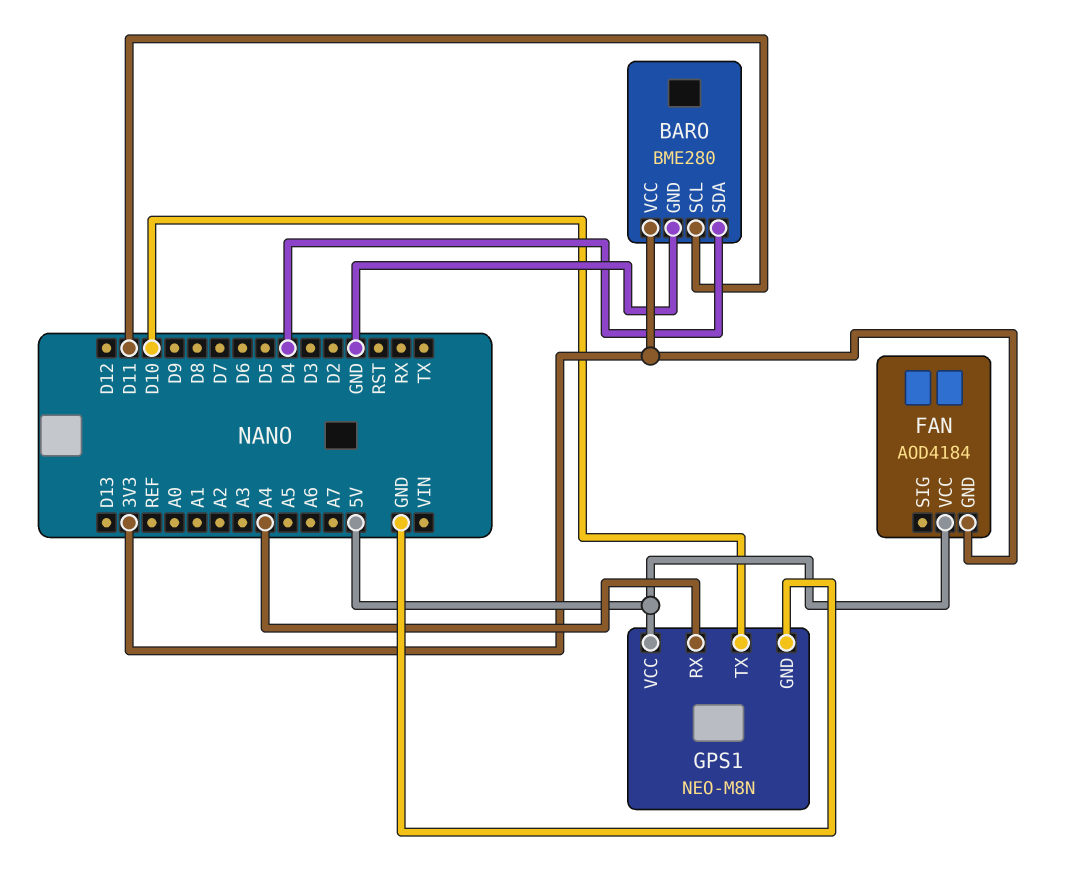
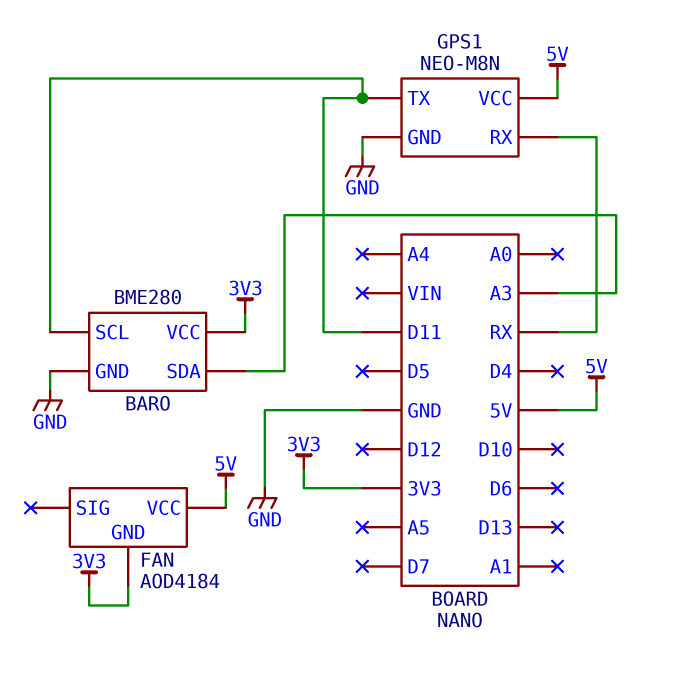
BARO pin SDA: D4 -> A3
GPS1 pin RX: A4 -> RX
GPS1 pin TX: D10 -> D11

